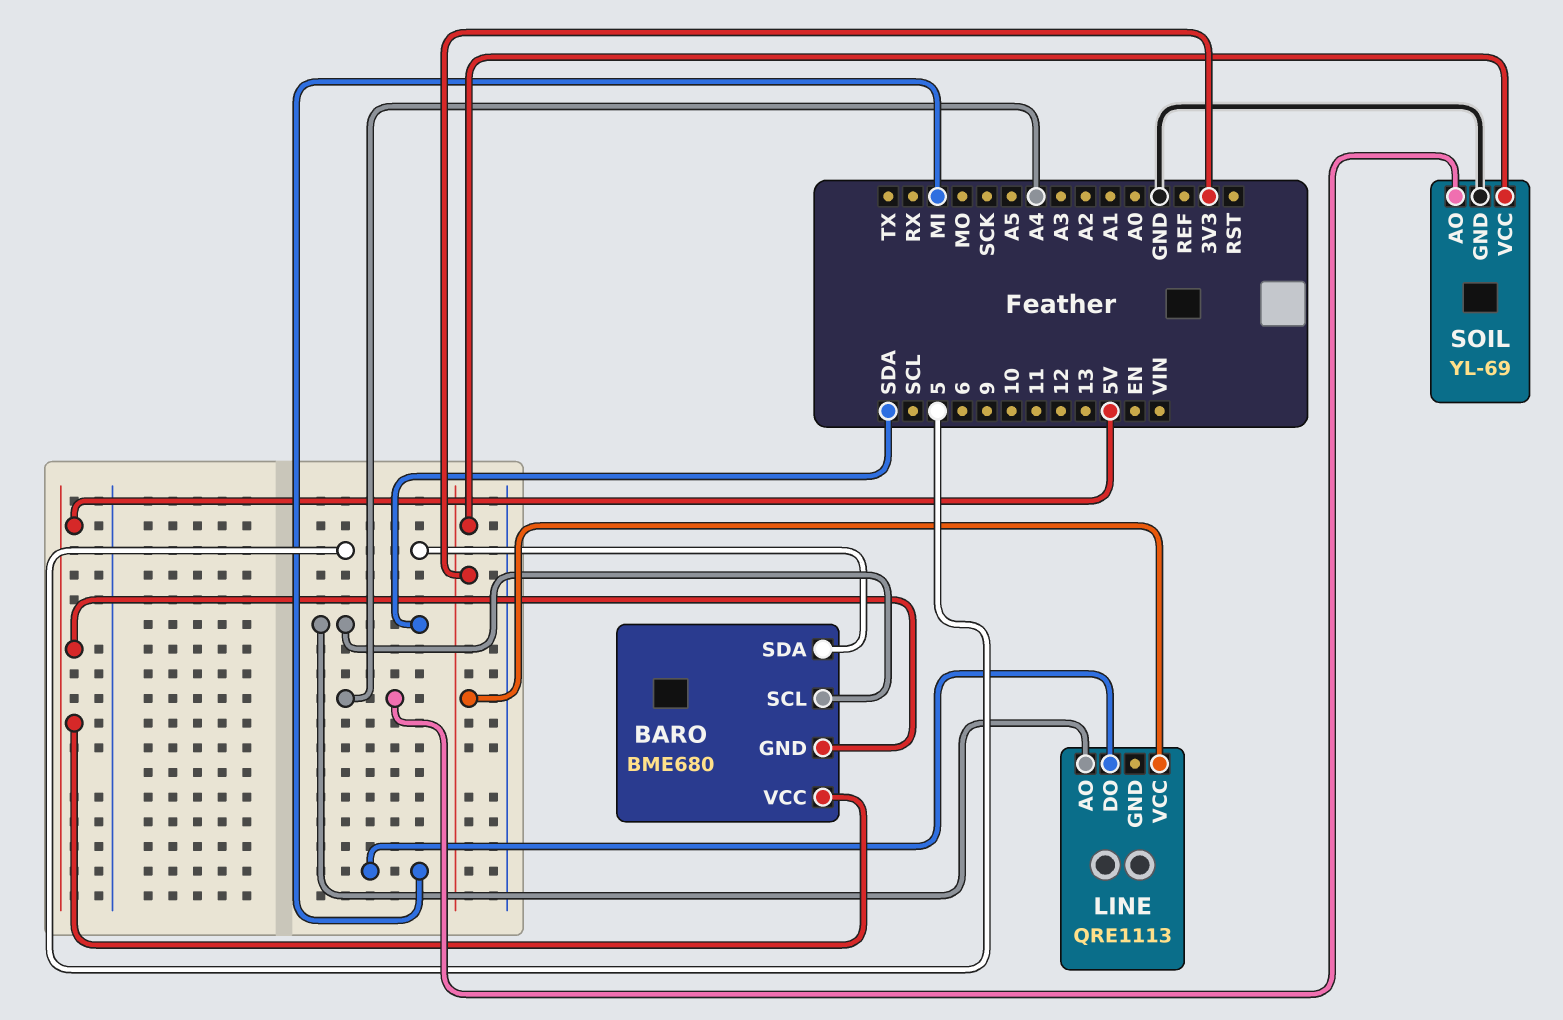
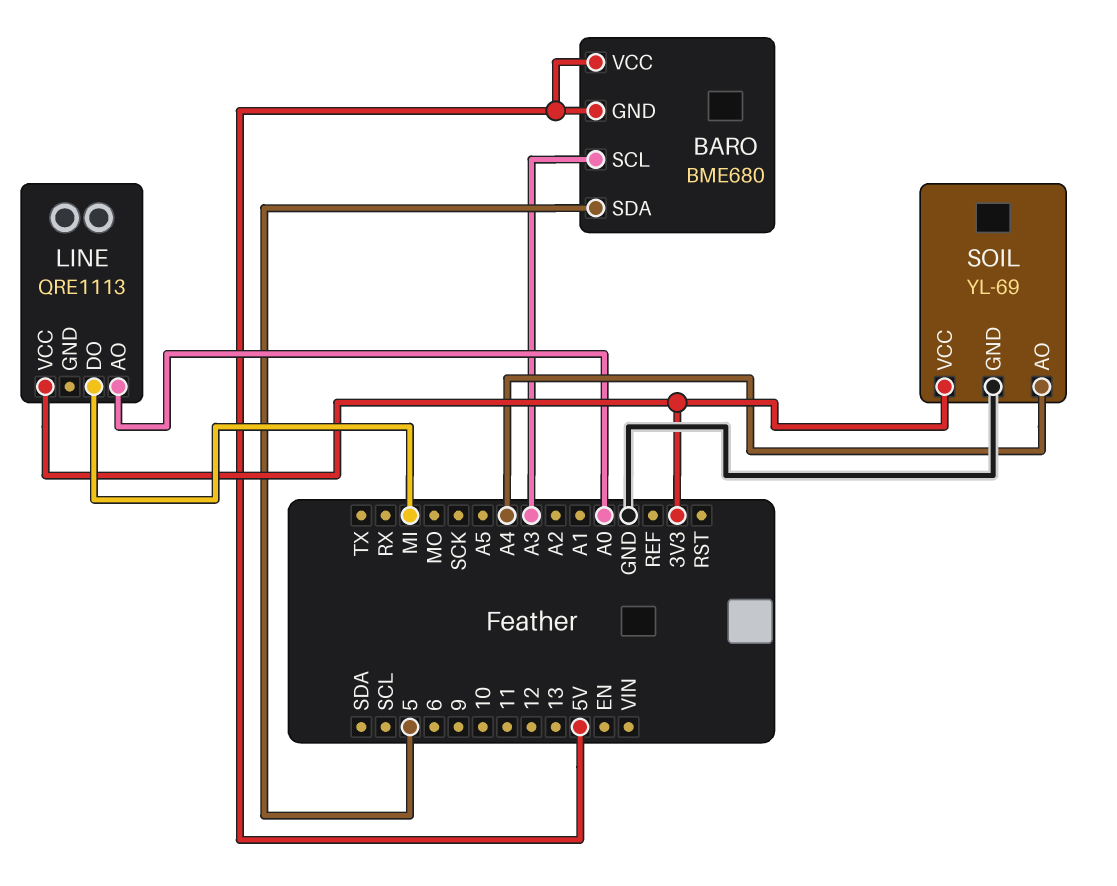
BARO pin SCL: SDA -> A3
LINE pin AO: SDA -> A0

